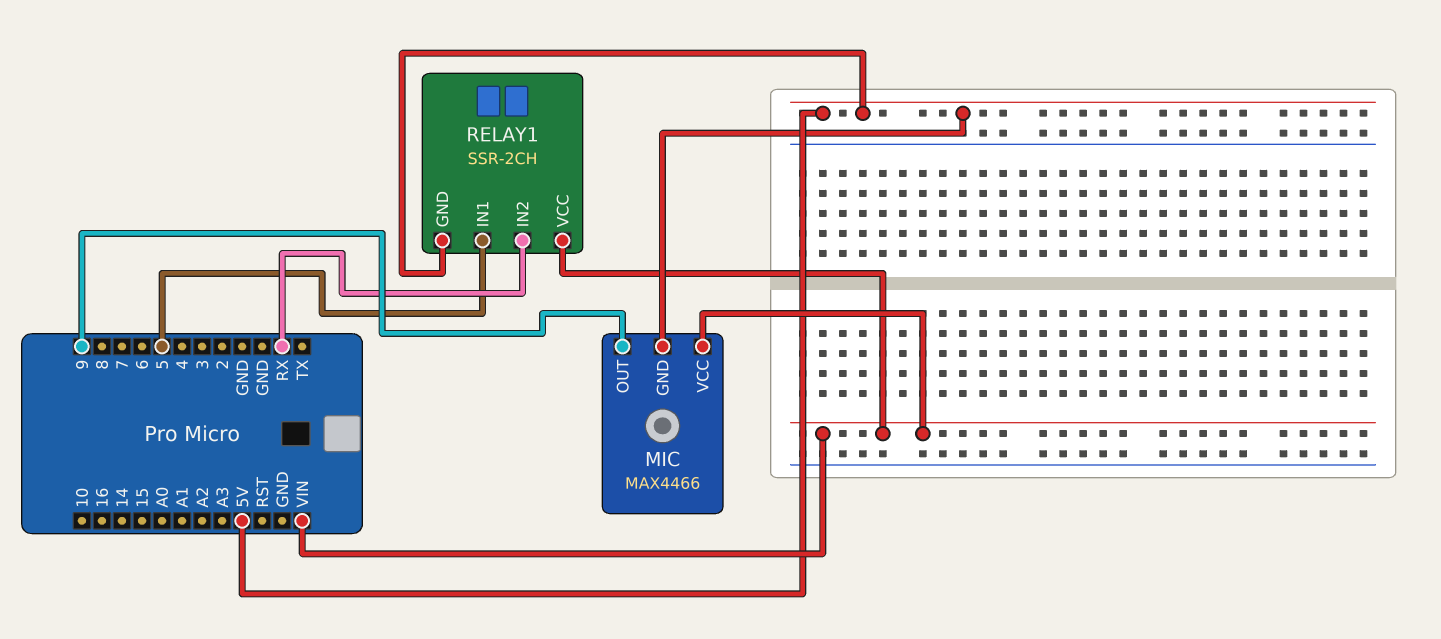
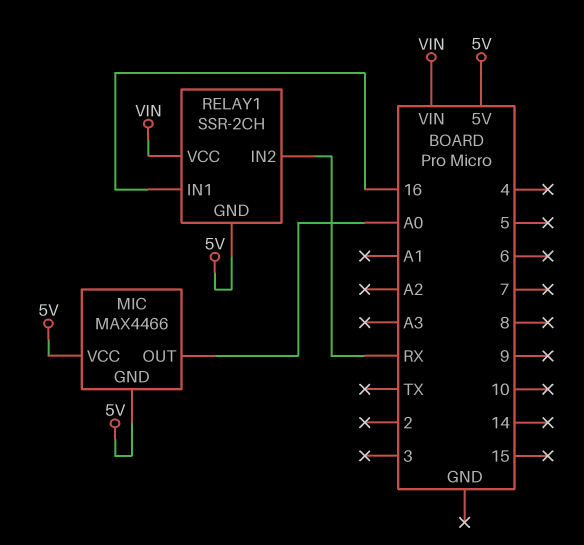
MIC pin OUT: 9 -> A0
MIC pin VCC: VIN -> 5V
RELAY1 pin IN1: 5 -> 16

